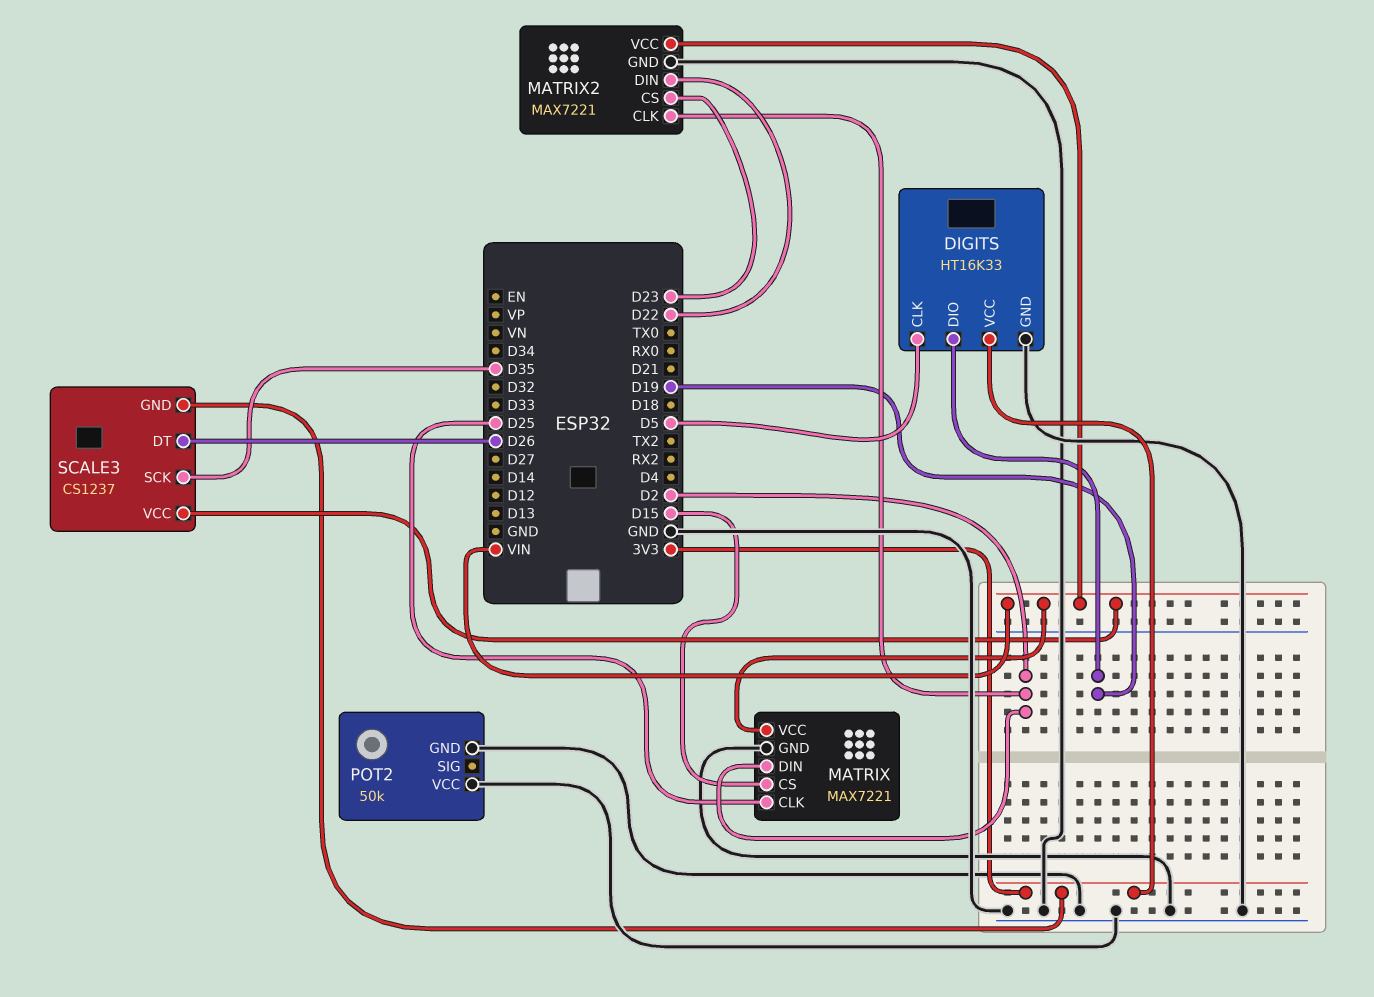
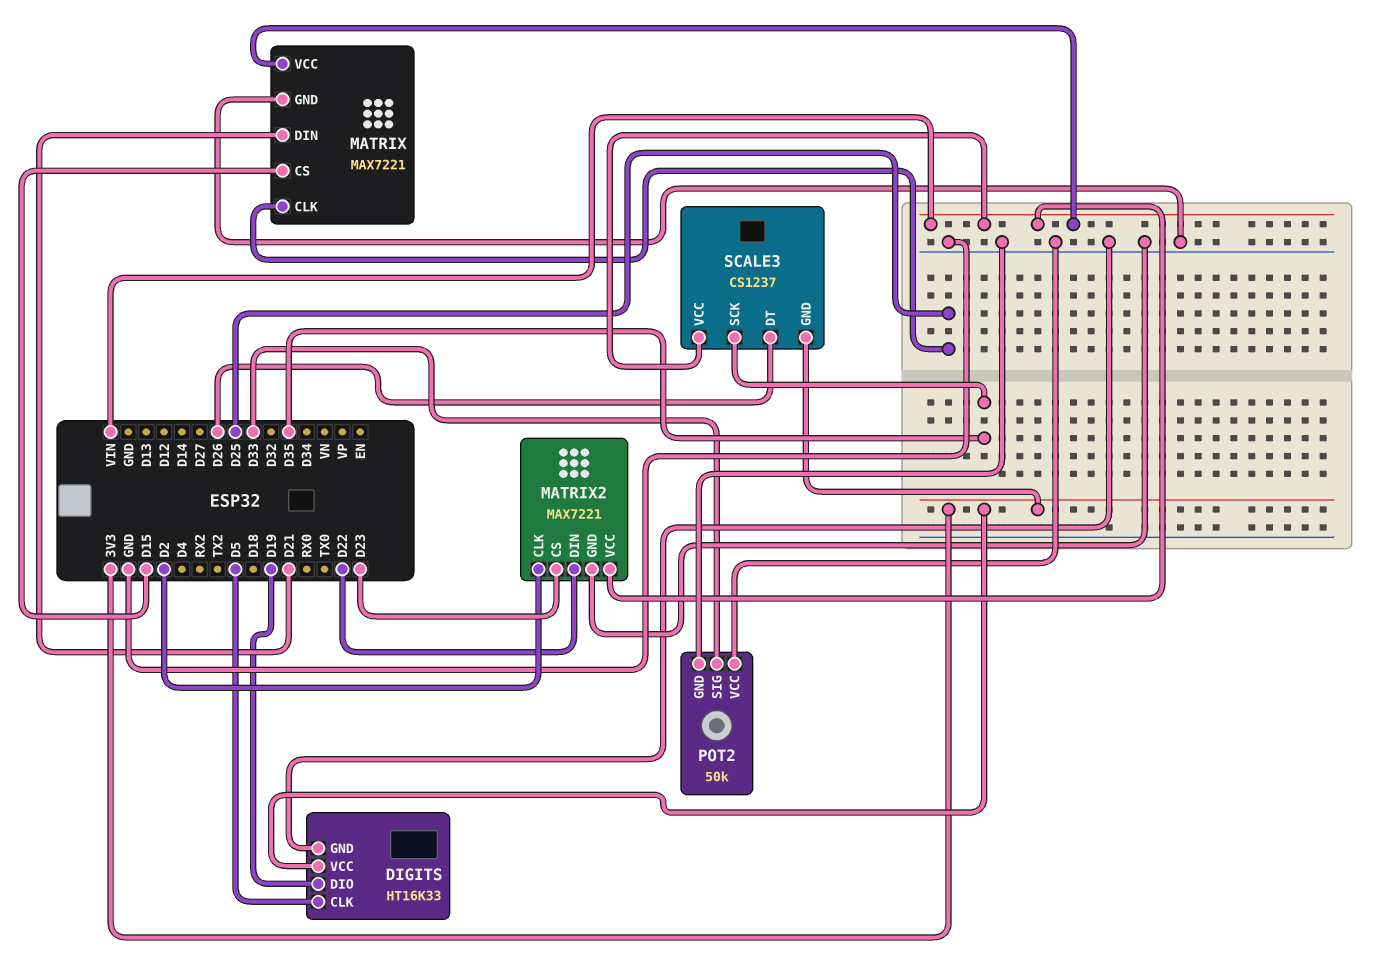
MATRIX pin DIN: D2 -> D21
POT2 pin SIG: none -> D33

